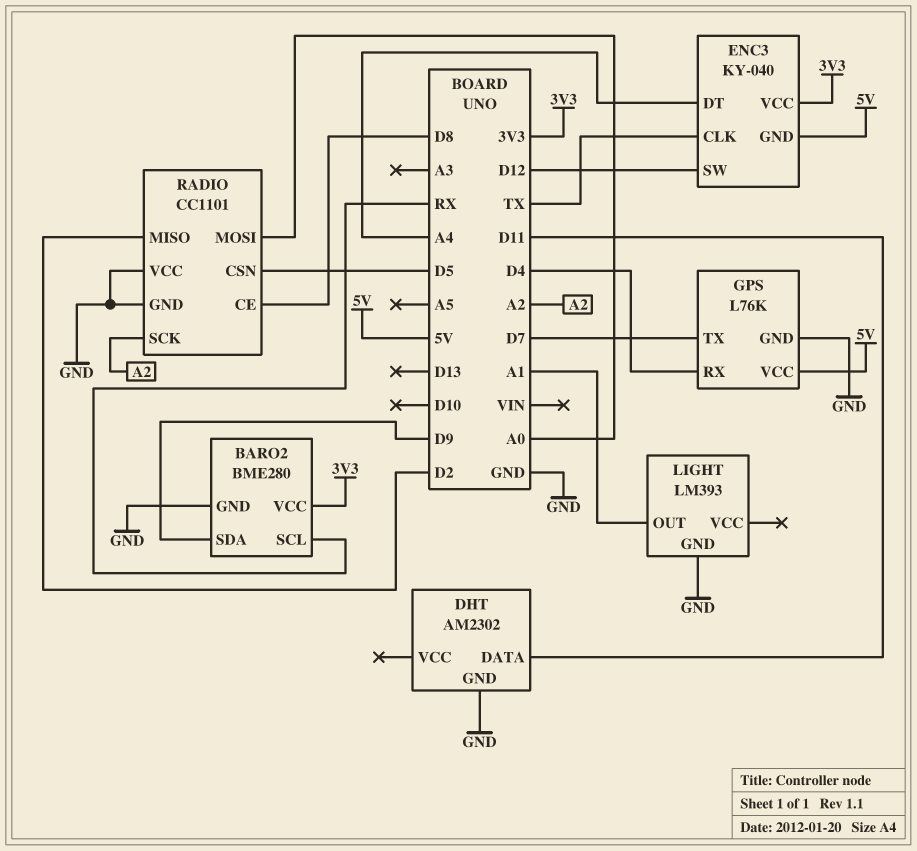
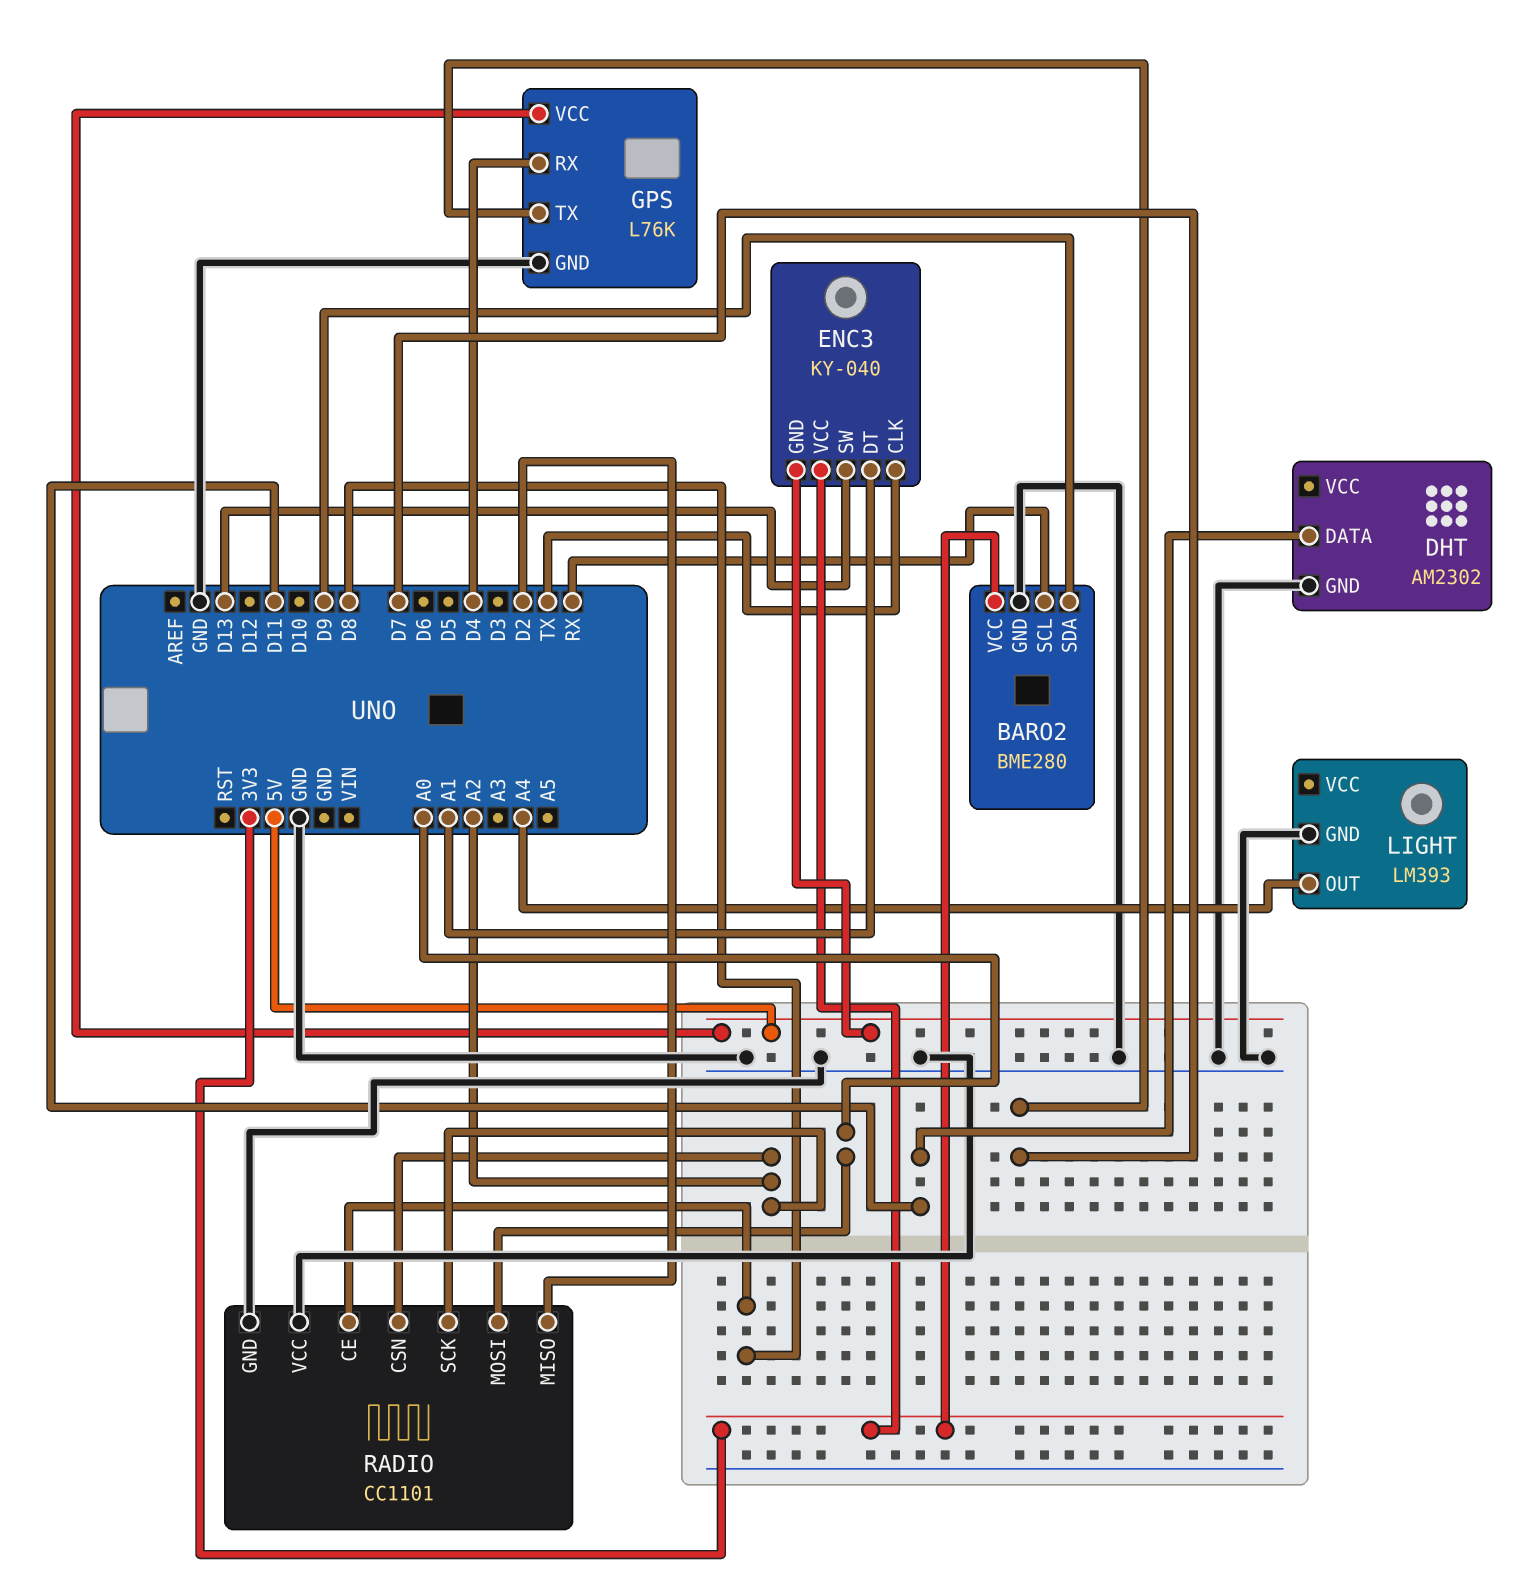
ENC3 pin DT: A4 -> A1
ENC3 pin SW: D12 -> D13
LIGHT pin OUT: A1 -> A4
RADIO pin CSN: D5 -> A2

